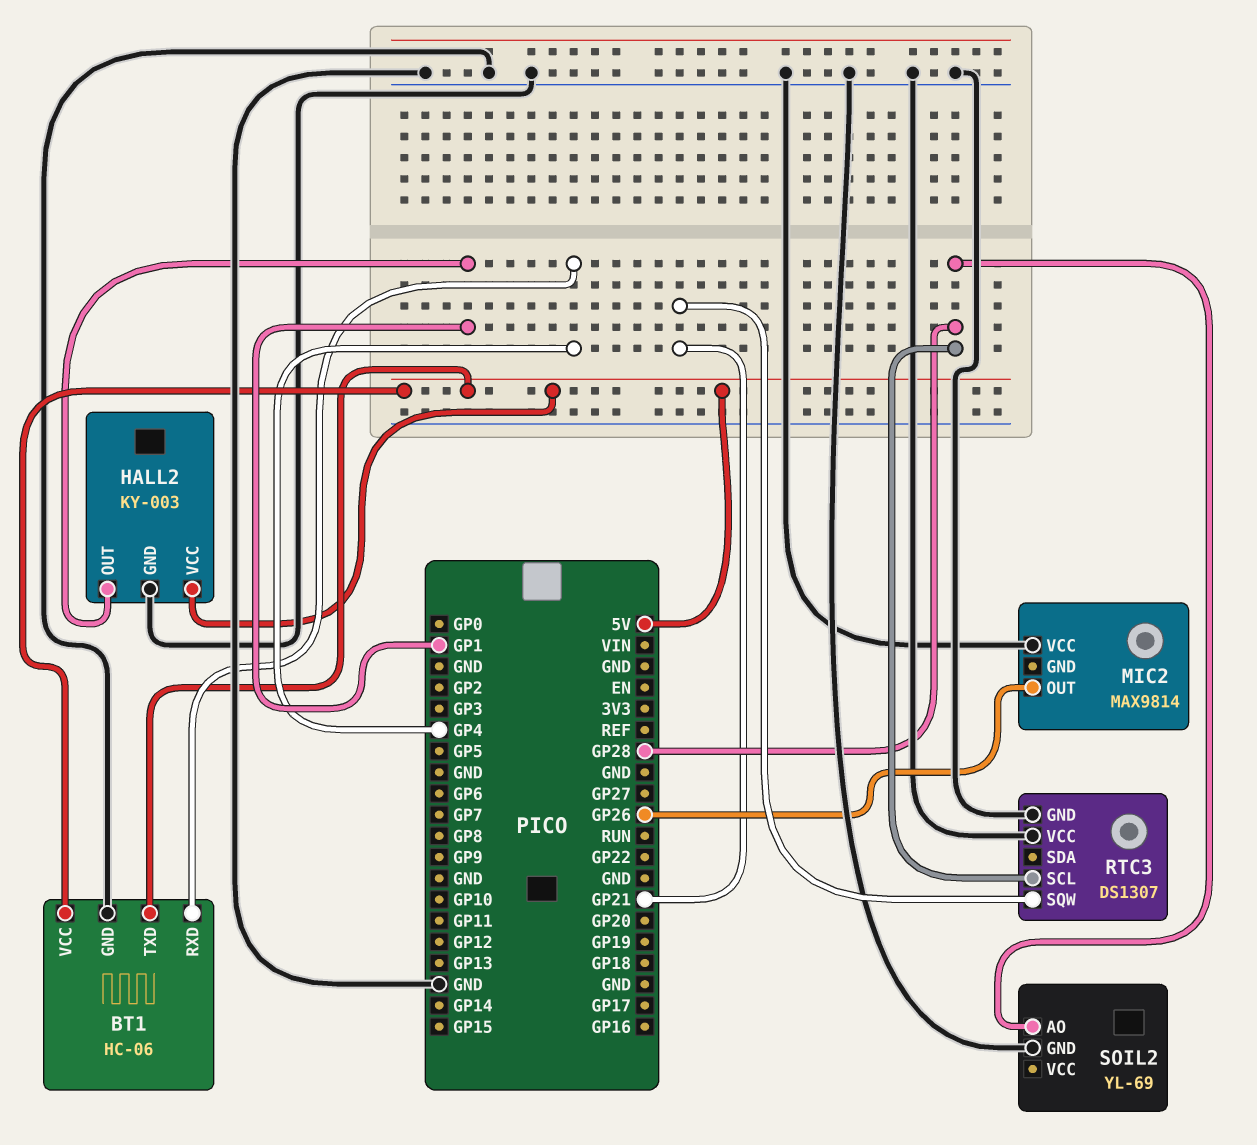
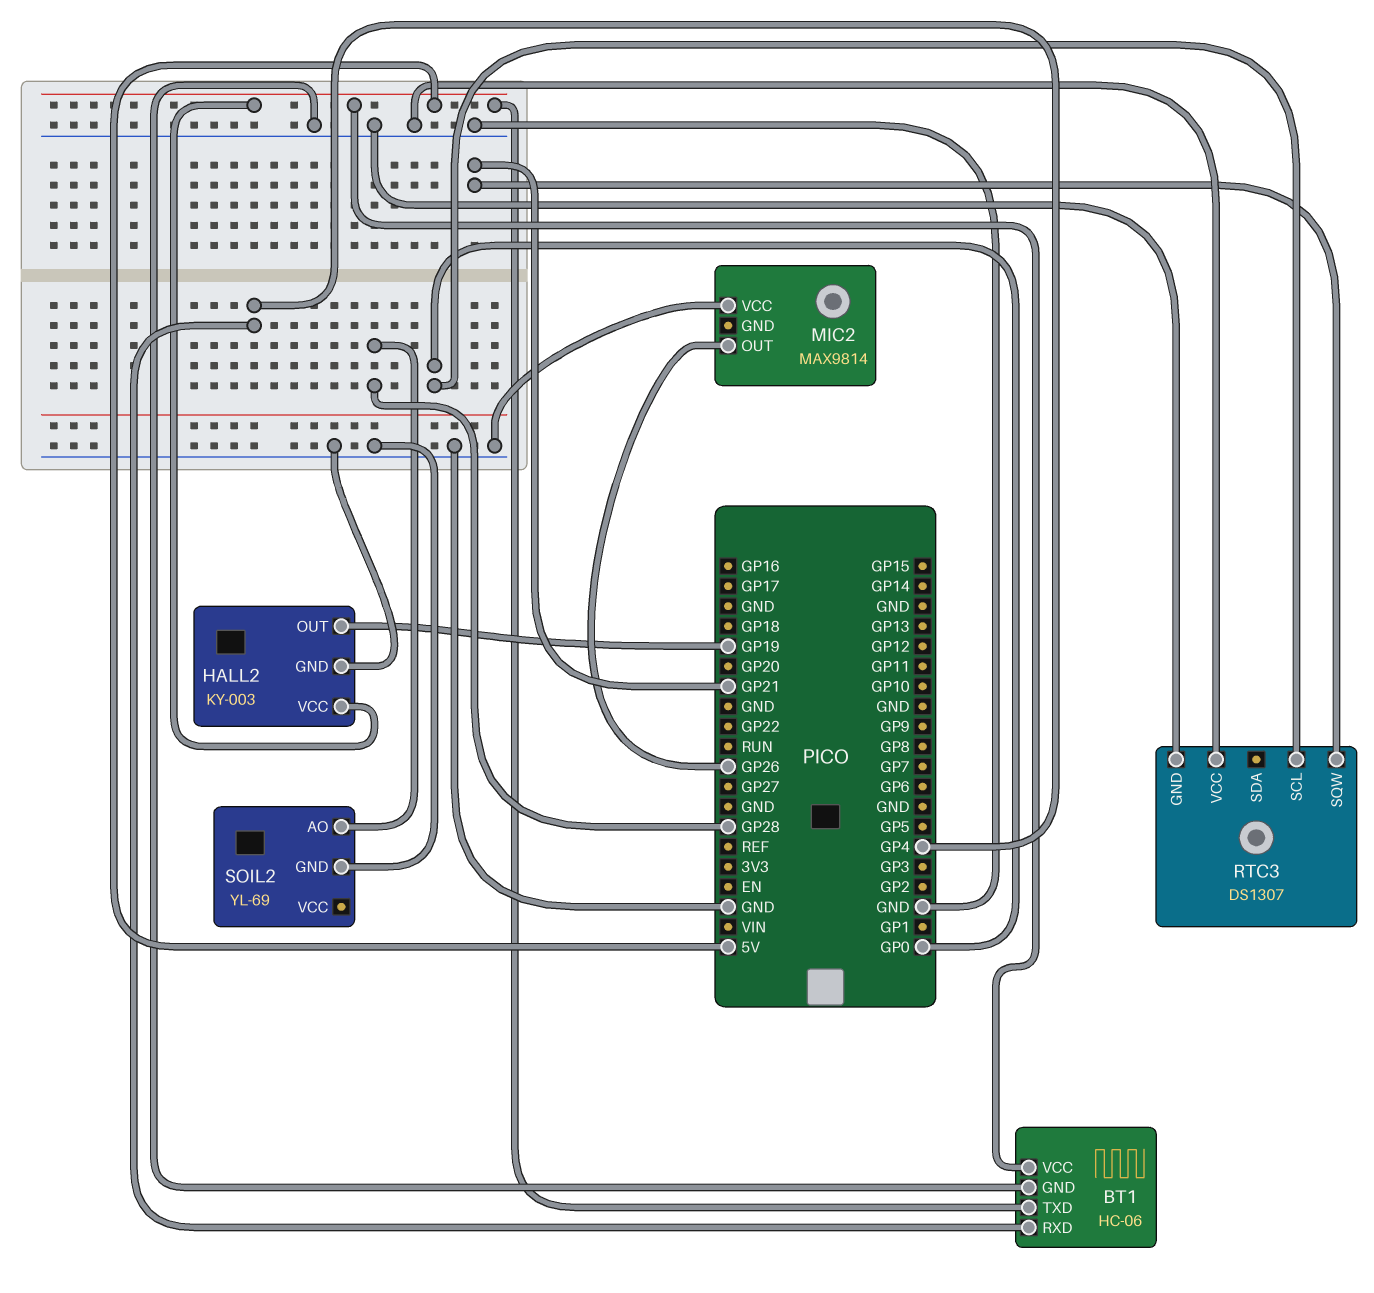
HALL2 pin OUT: GP1 -> GP19
RTC3 pin SCL: GP28 -> GP0

